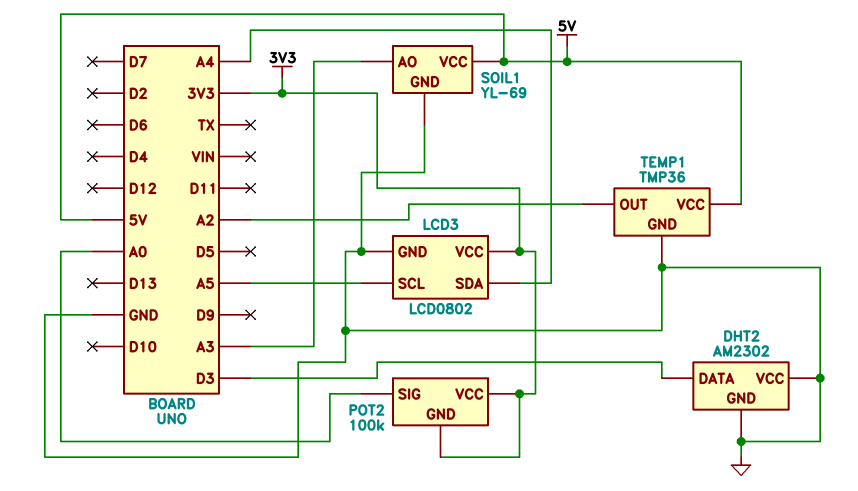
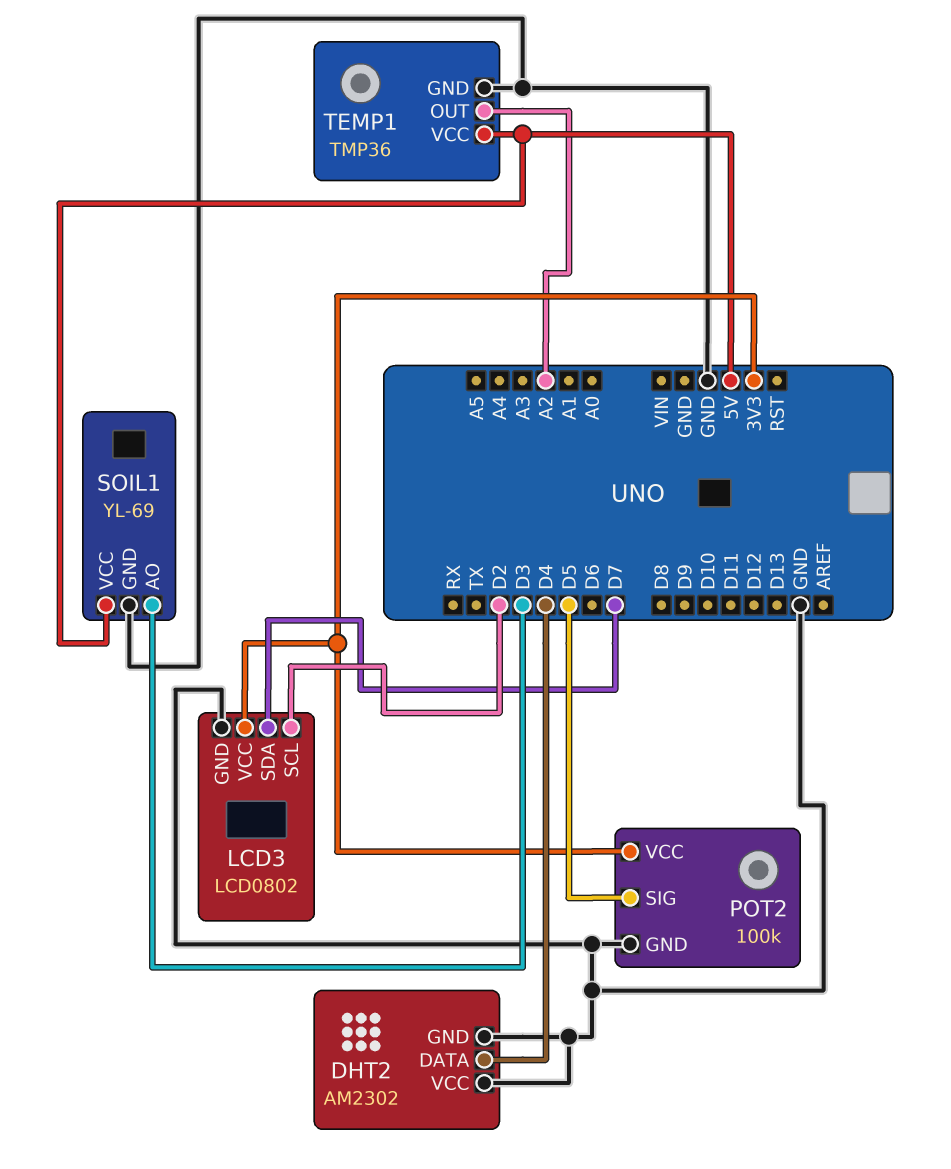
DHT2 pin DATA: D3 -> D4
LCD3 pin SCL: A5 -> D2
LCD3 pin SDA: A4 -> D7
POT2 pin GND: 3V3 -> GND
POT2 pin SIG: A0 -> D5
SOIL1 pin AO: A3 -> D3

